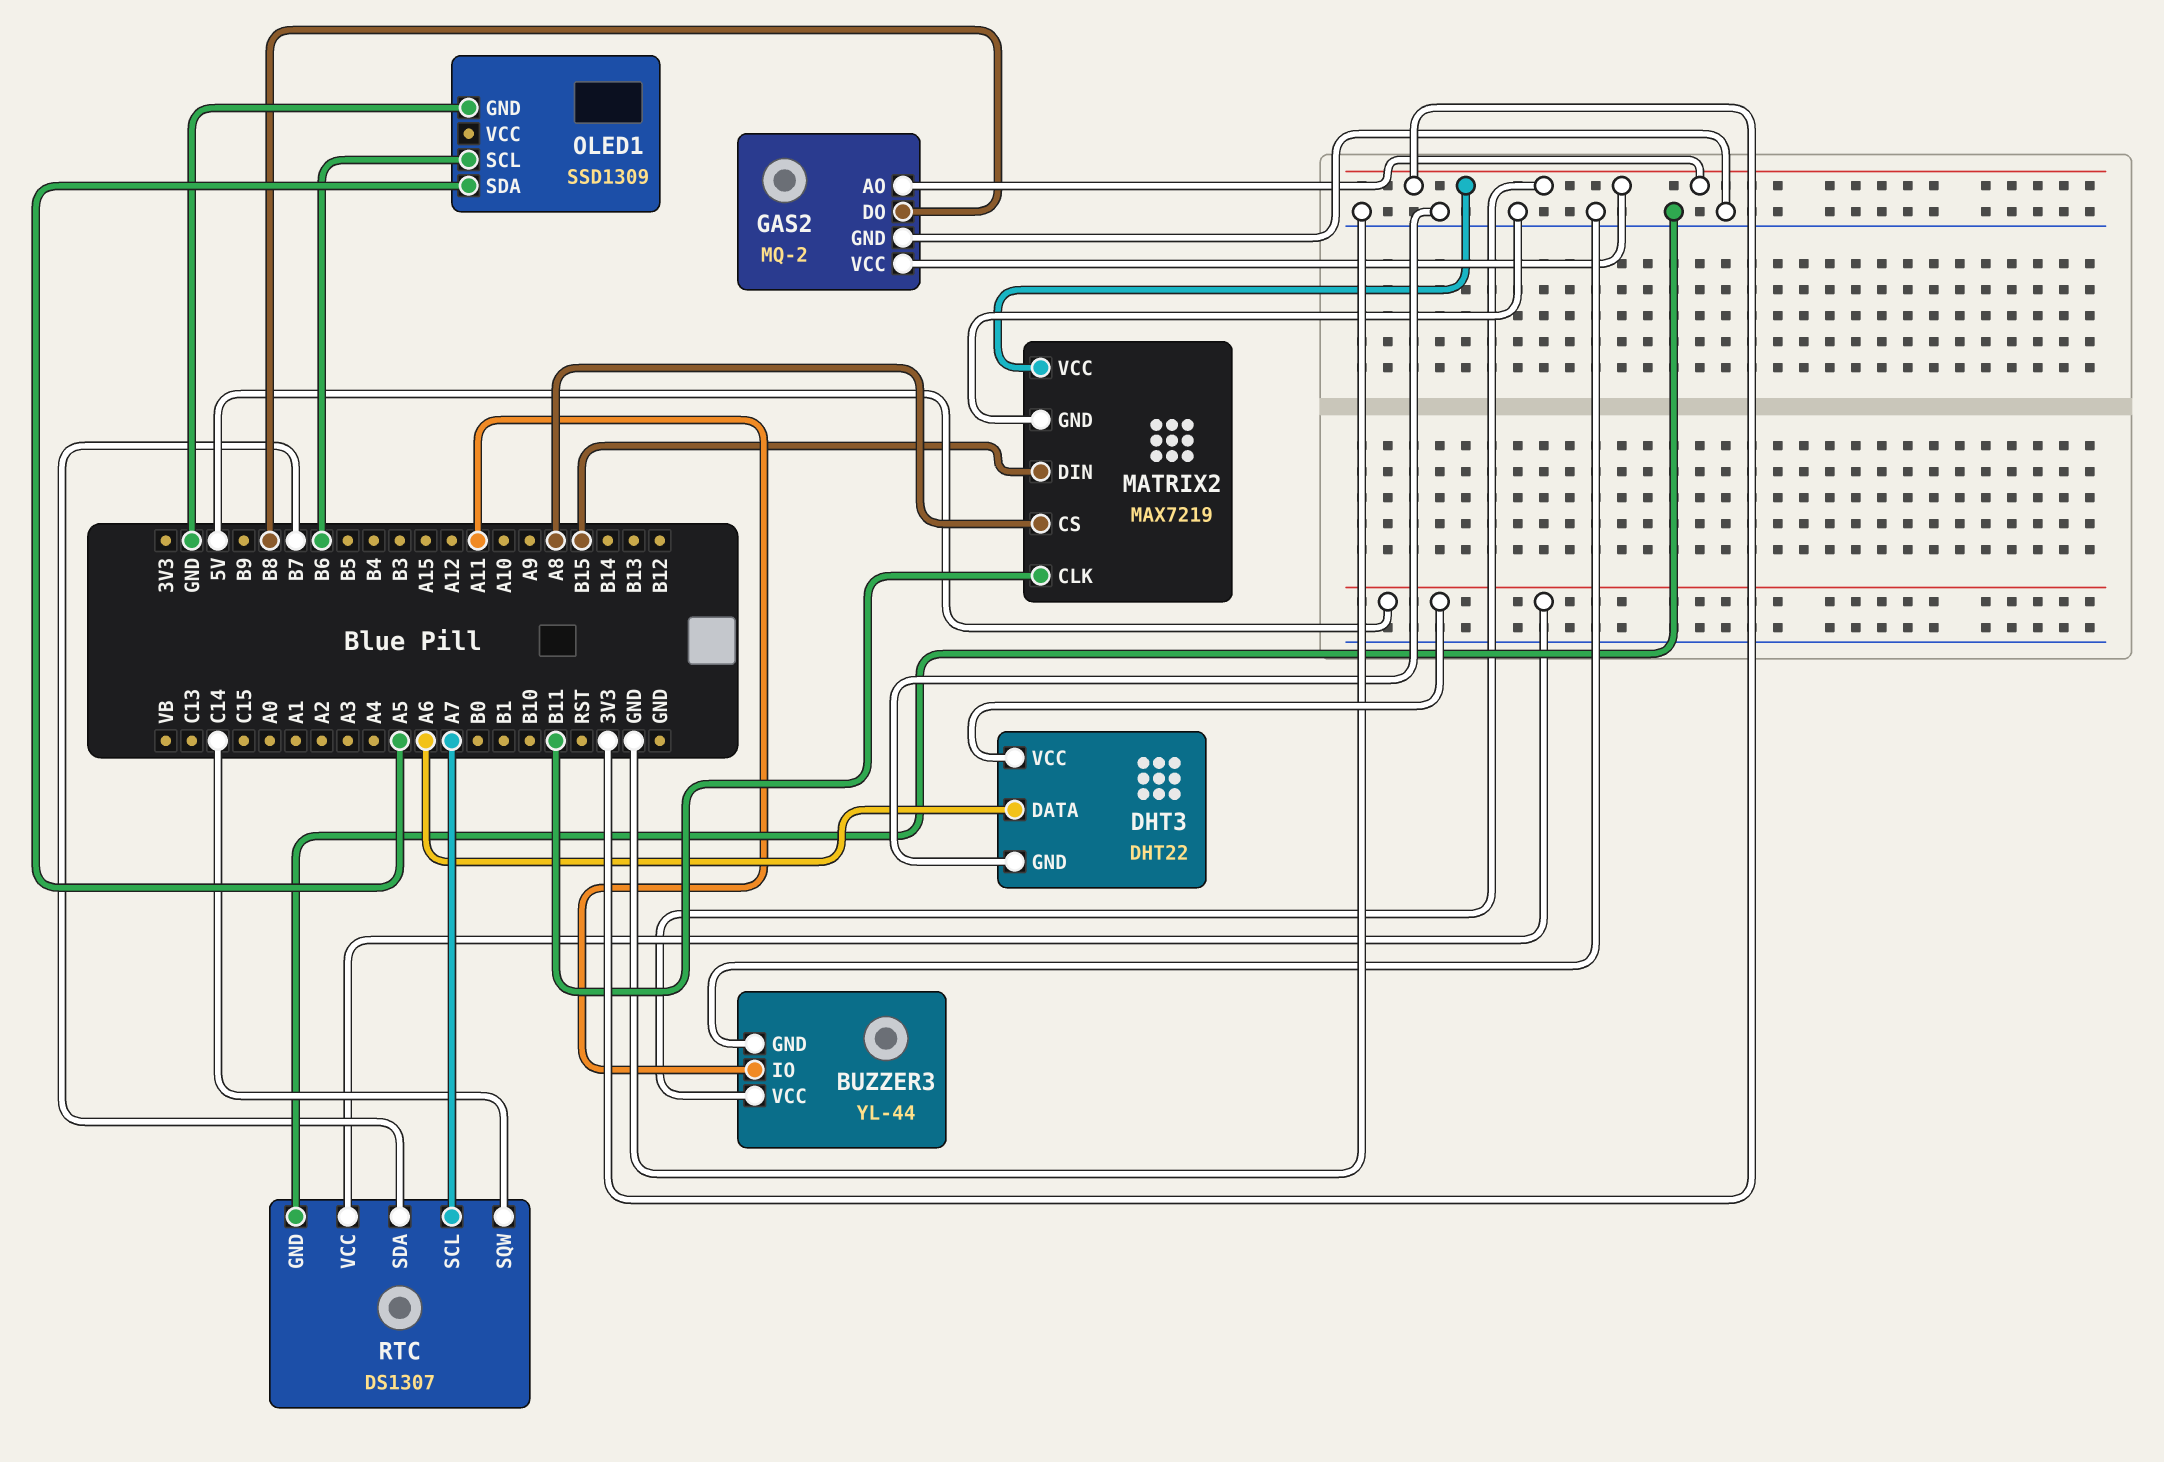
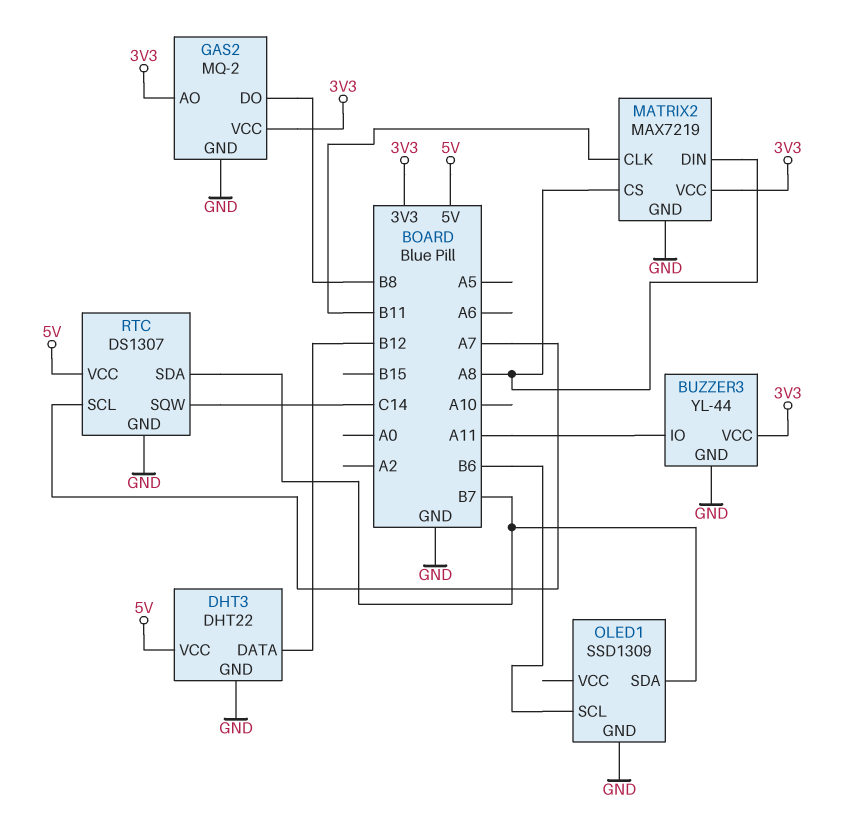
DHT3 pin DATA: A6 -> B12
MATRIX2 pin DIN: B15 -> A8
OLED1 pin SDA: A5 -> B7

